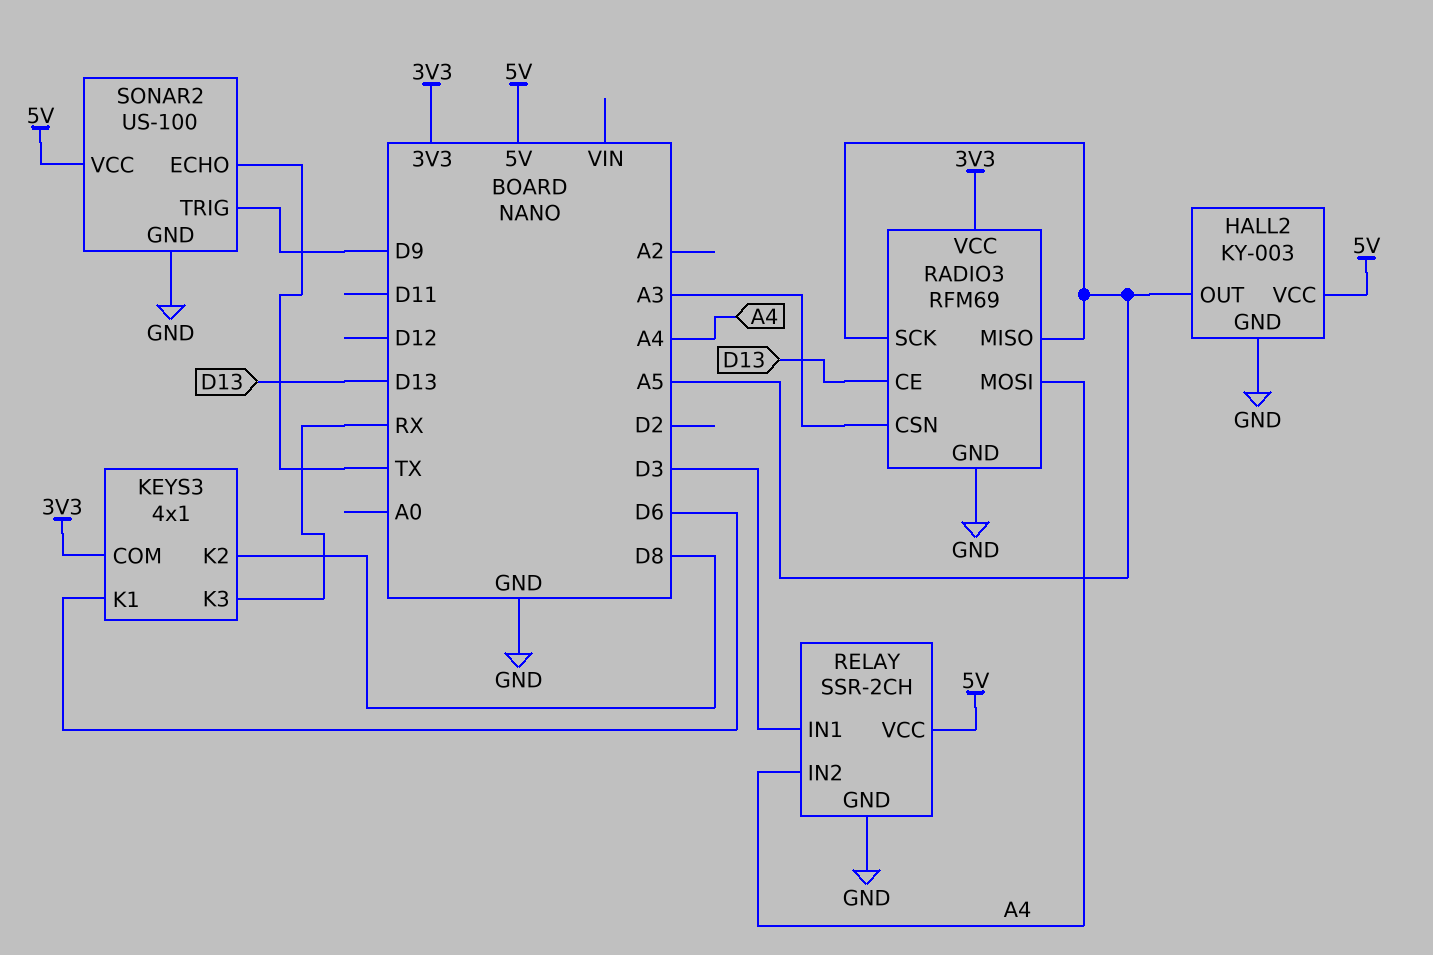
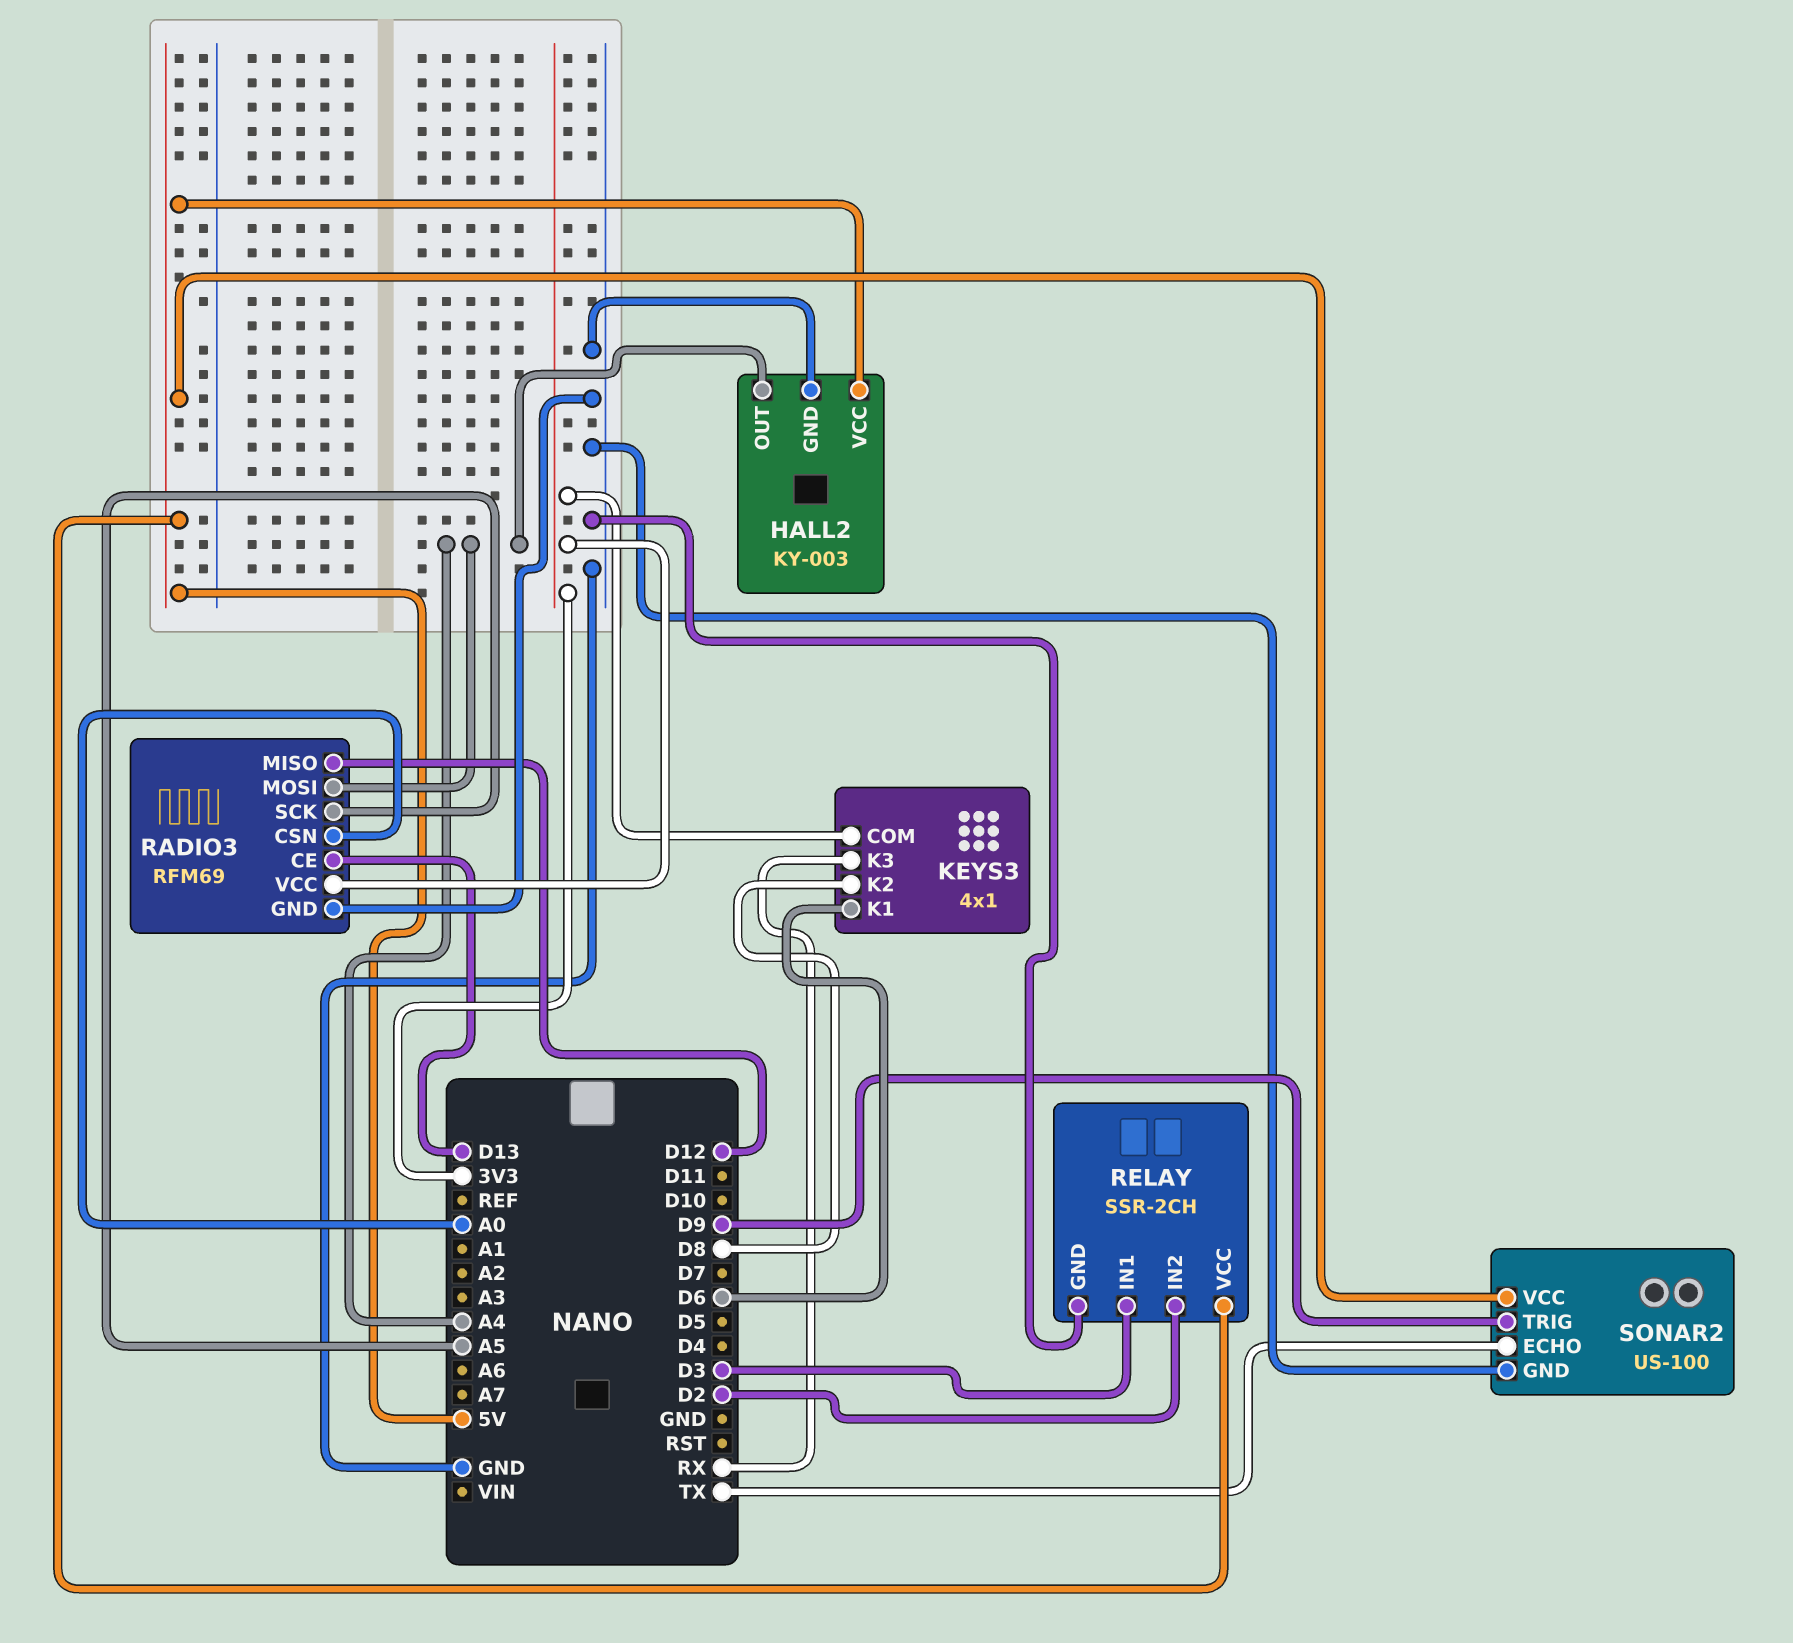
HALL2 pin OUT: A5 -> A4
RADIO3 pin CSN: A3 -> A0
RADIO3 pin MISO: A5 -> D12
RELAY pin IN2: A4 -> D2

